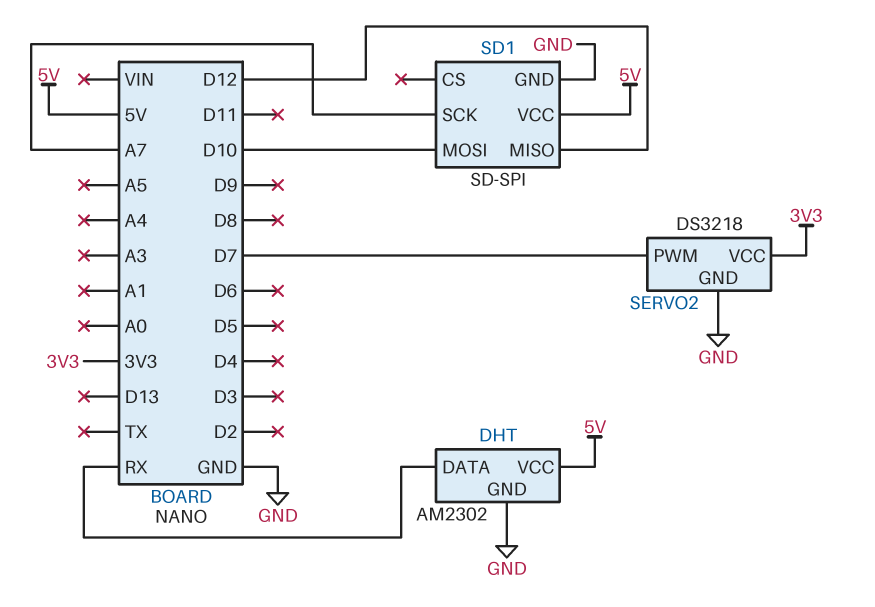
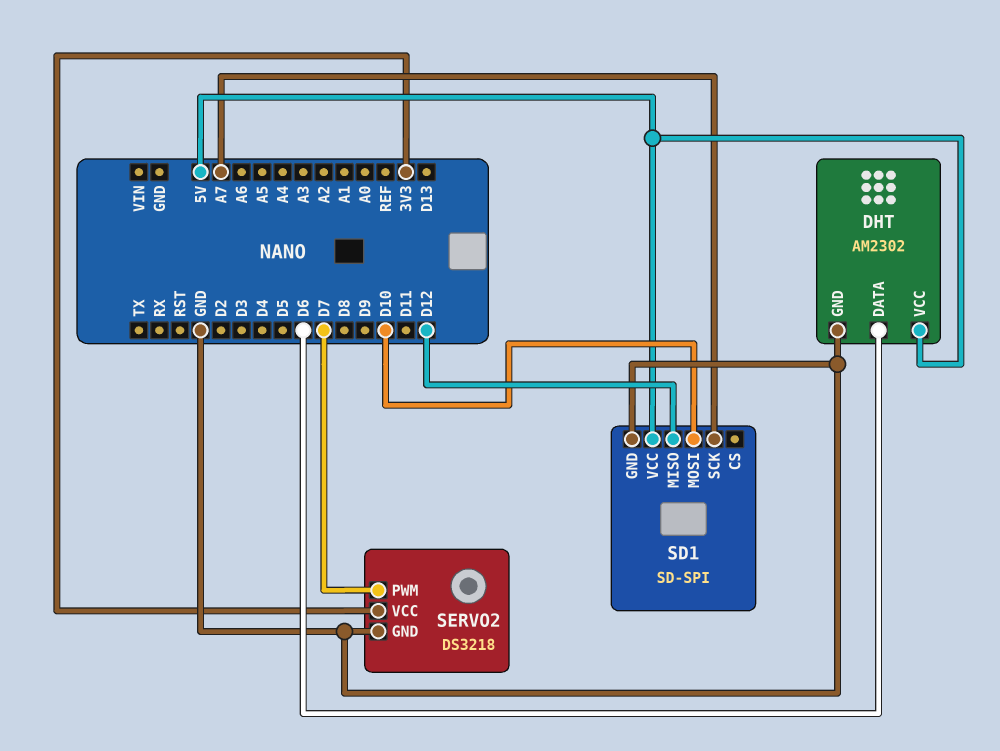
DHT pin DATA: RX -> D6

